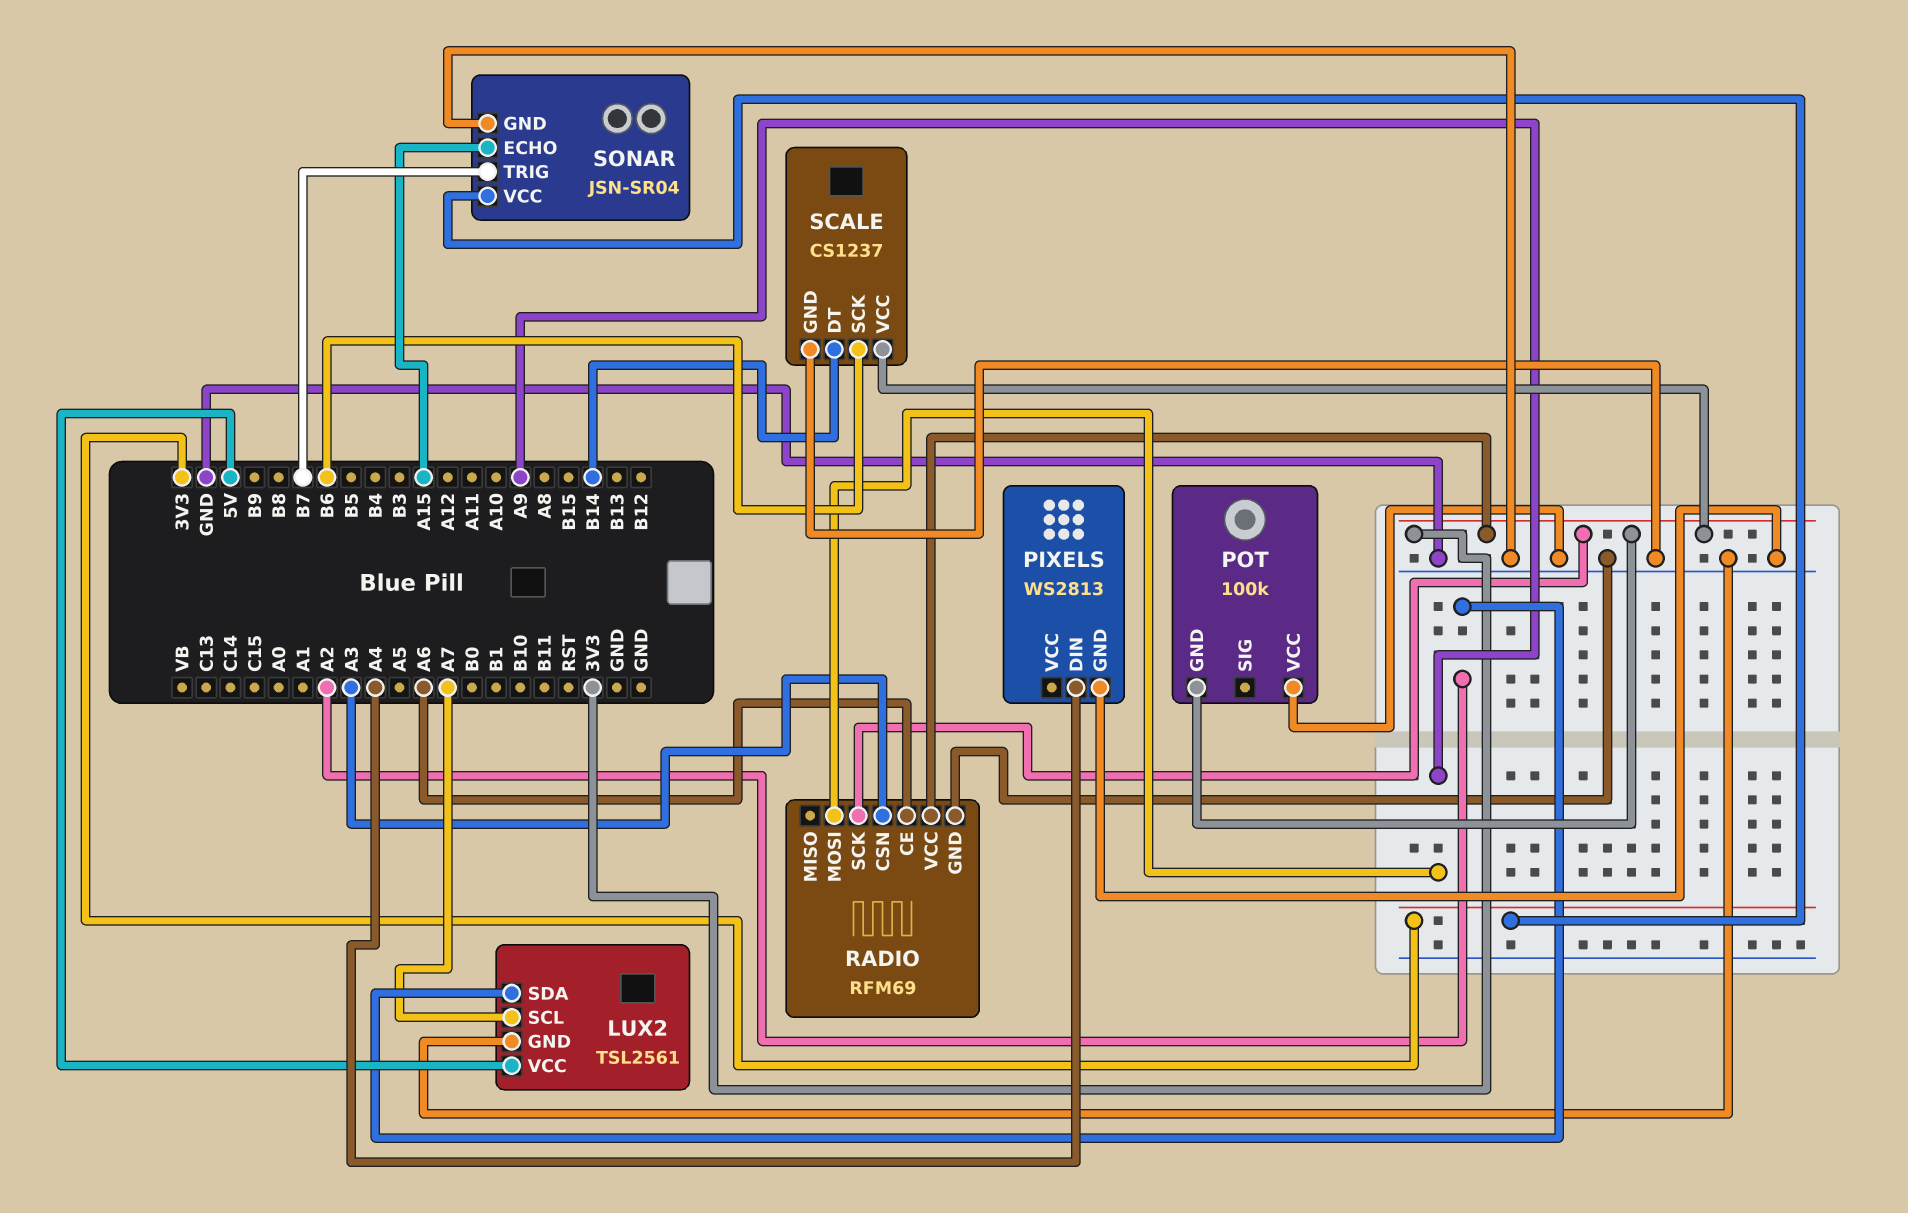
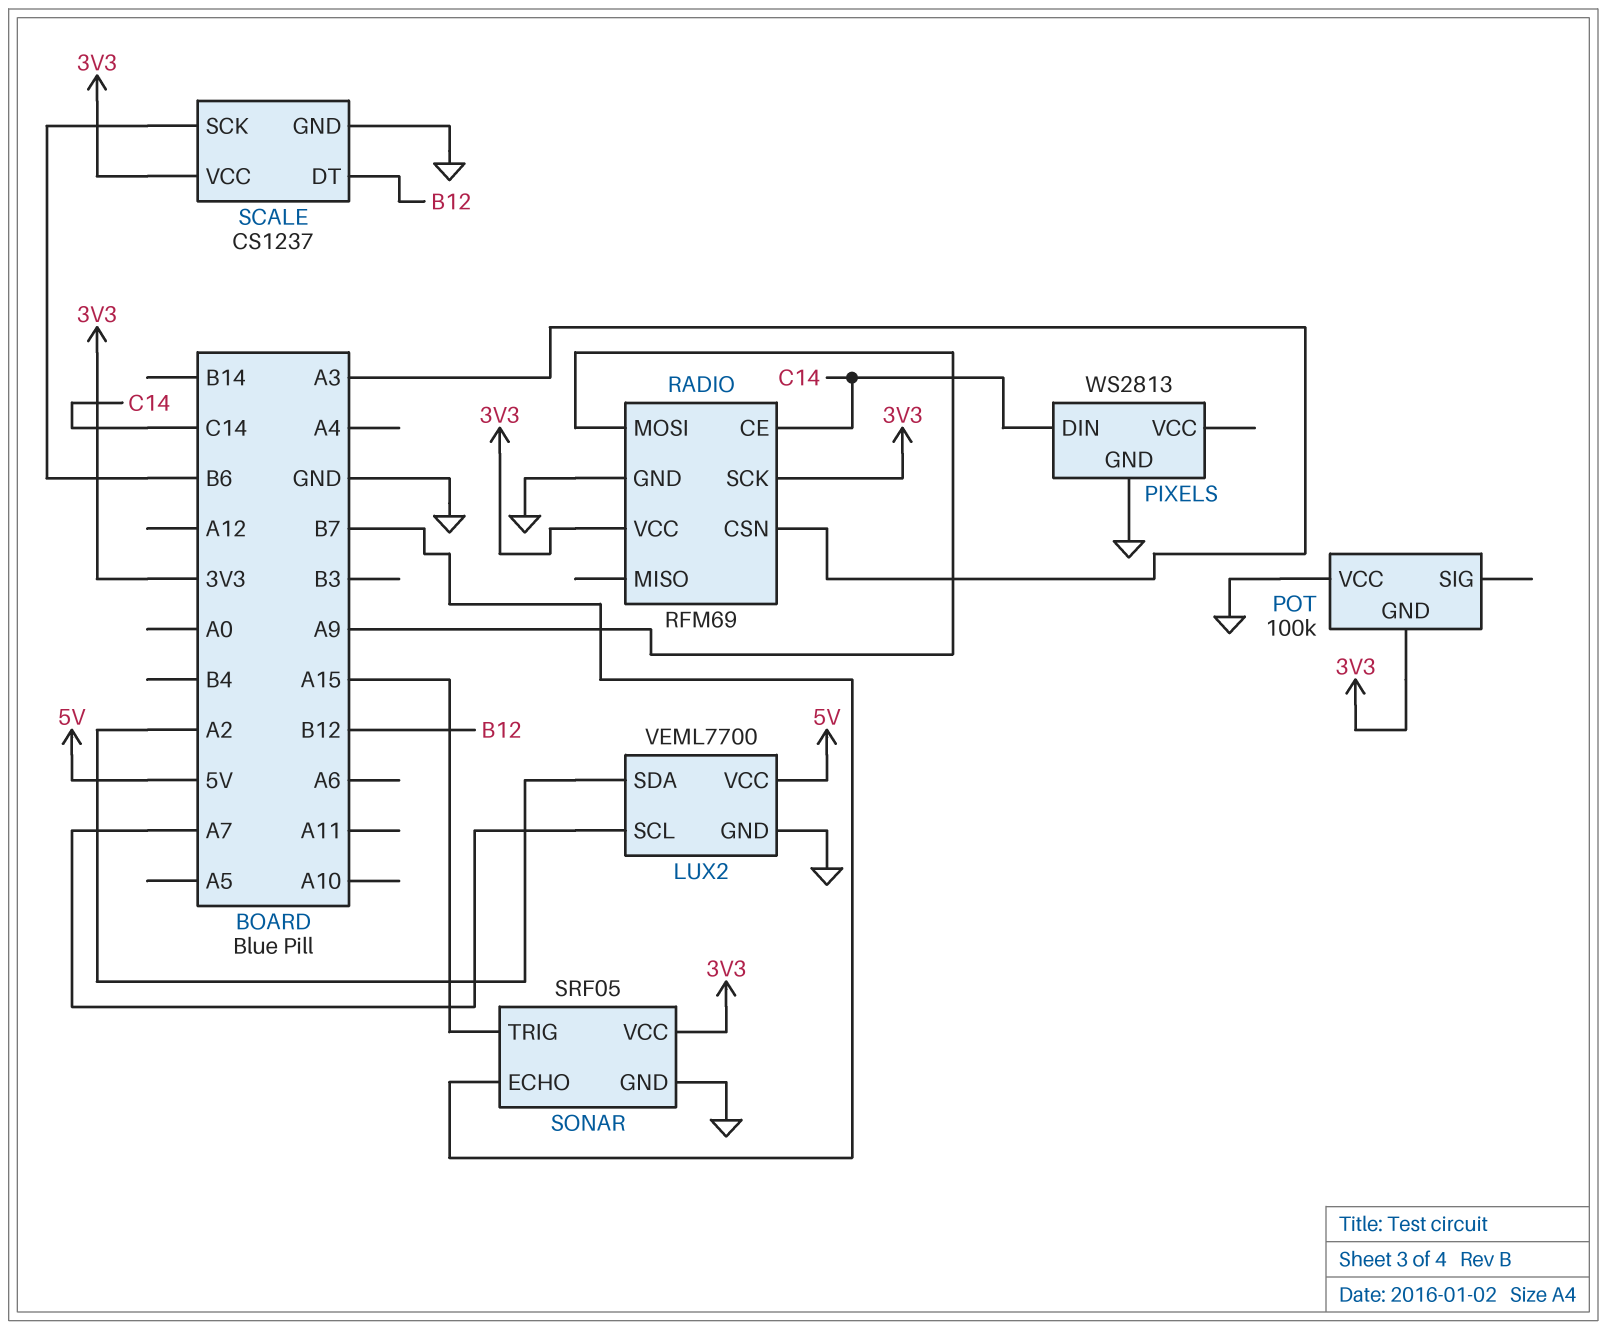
LUX2: TSL2561 -> VEML7700
PIXELS pin DIN: A4 -> C14
RADIO pin CE: A6 -> C14
SCALE pin DT: B14 -> B12
SONAR: JSN-SR04 -> SRF05
SONAR pin ECHO: A15 -> B7
SONAR pin TRIG: B7 -> A15

